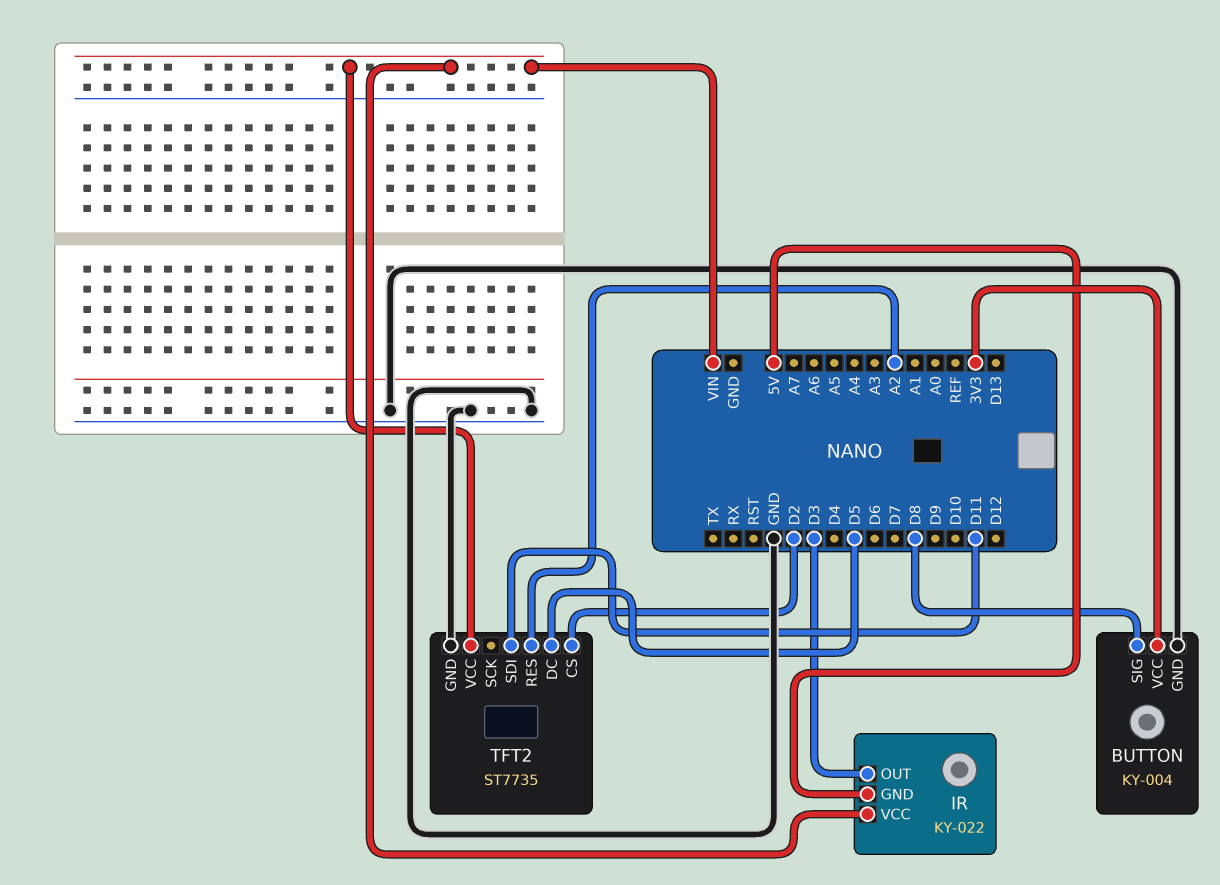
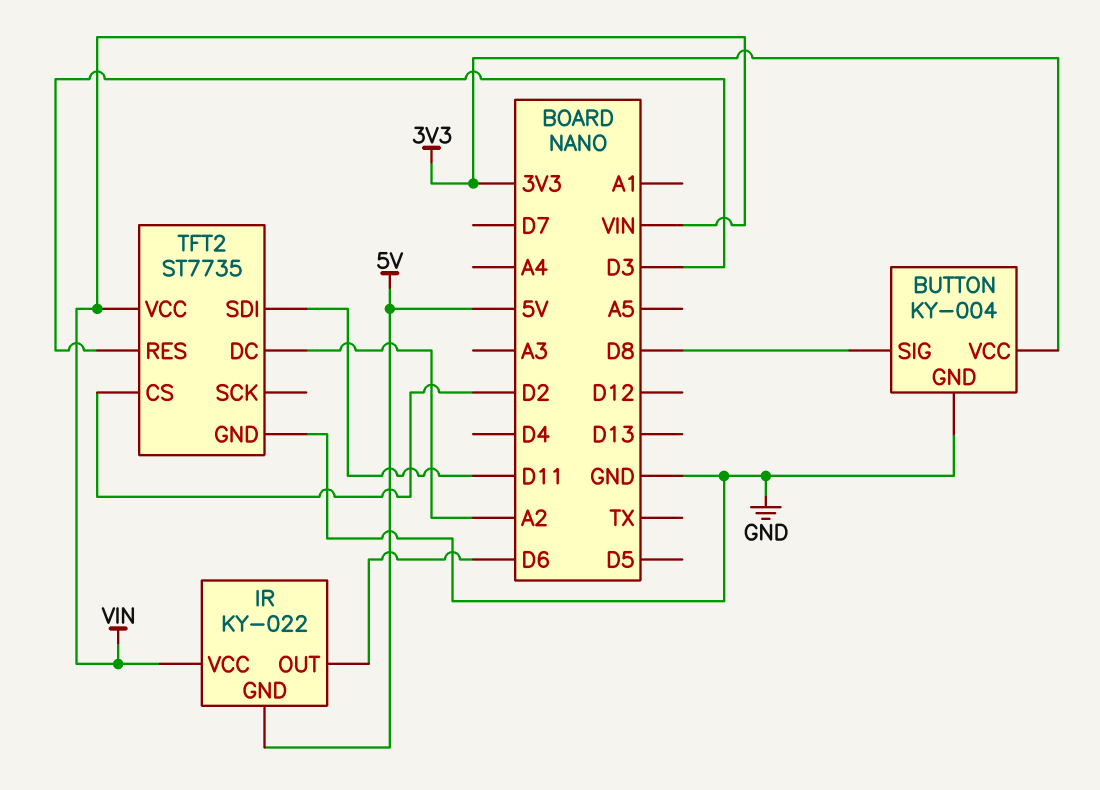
IR pin OUT: D3 -> D6
TFT2 pin DC: D5 -> A2
TFT2 pin RES: A2 -> D3

